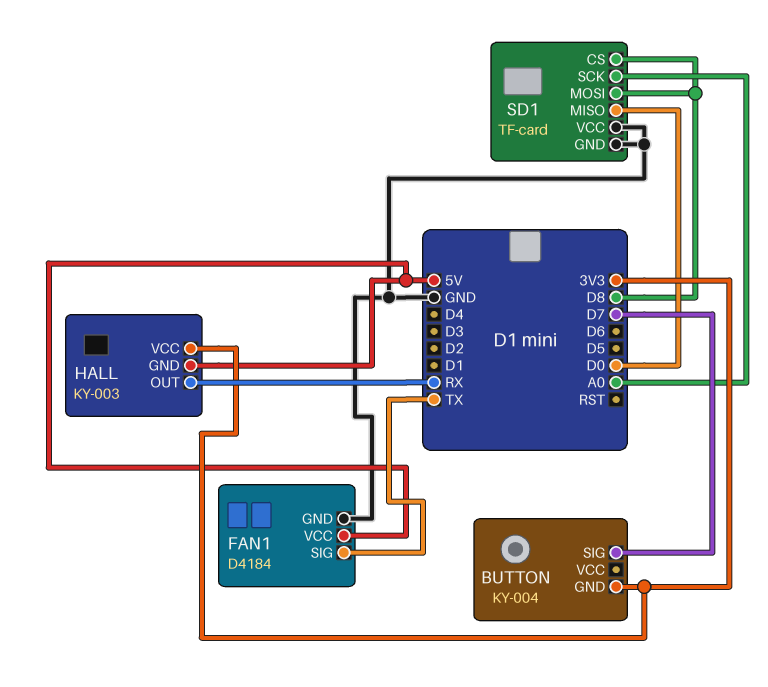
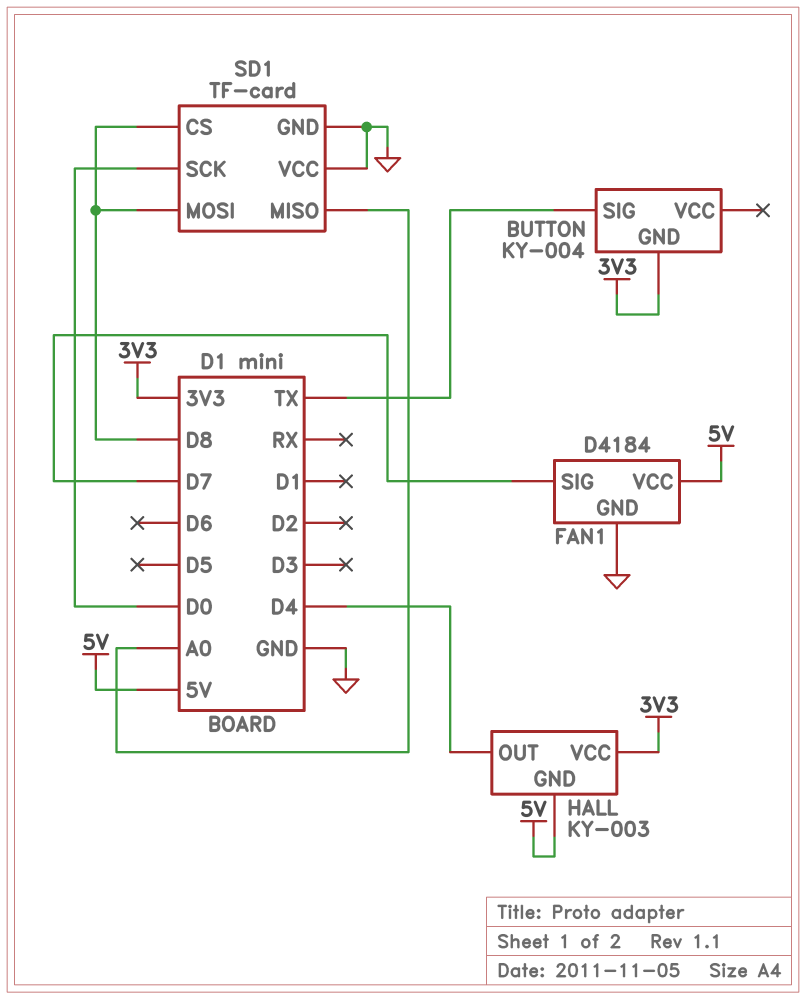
BUTTON pin SIG: D7 -> TX
FAN1 pin SIG: TX -> D7
HALL pin OUT: RX -> D4
SD1 pin MISO: D0 -> A0
SD1 pin SCK: A0 -> D0

